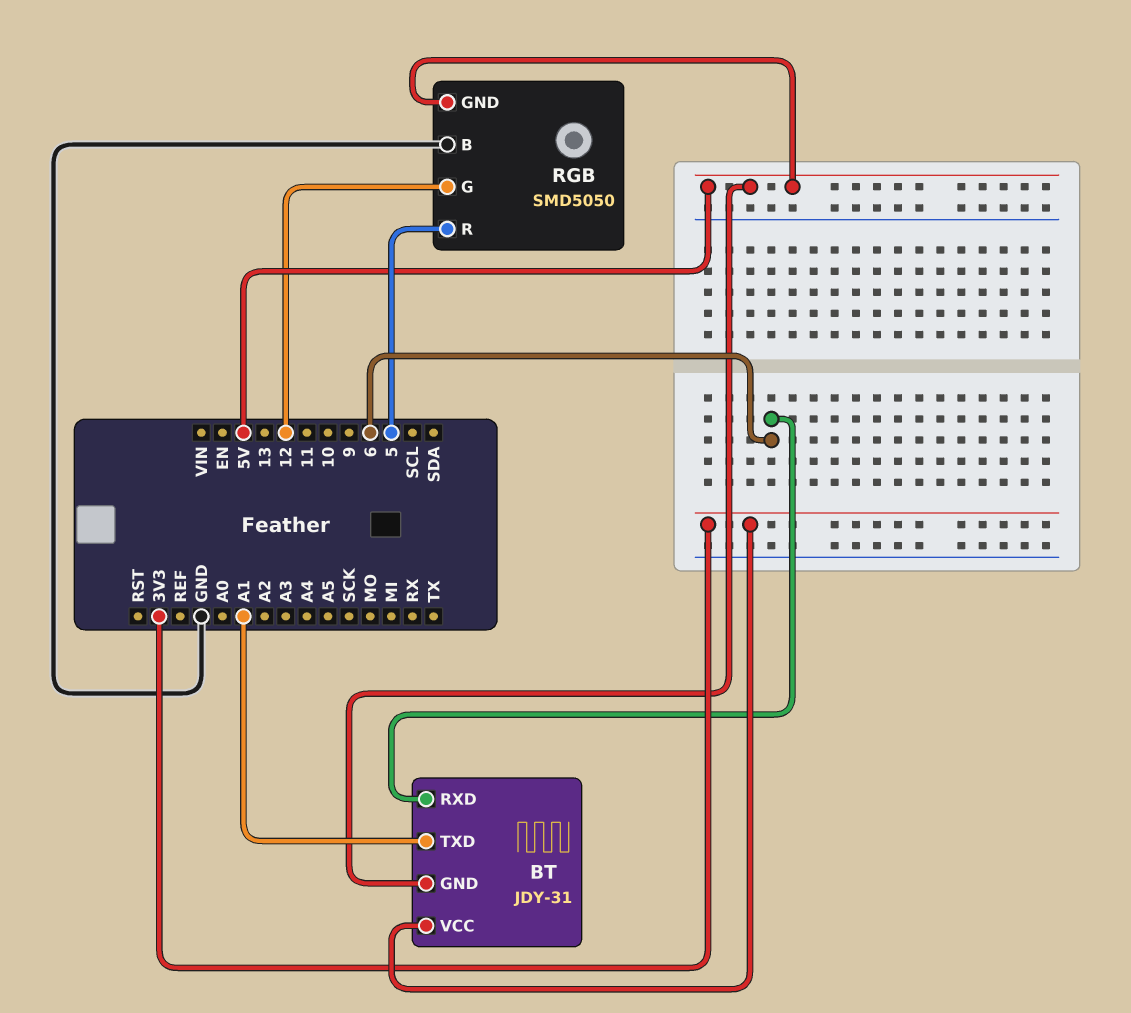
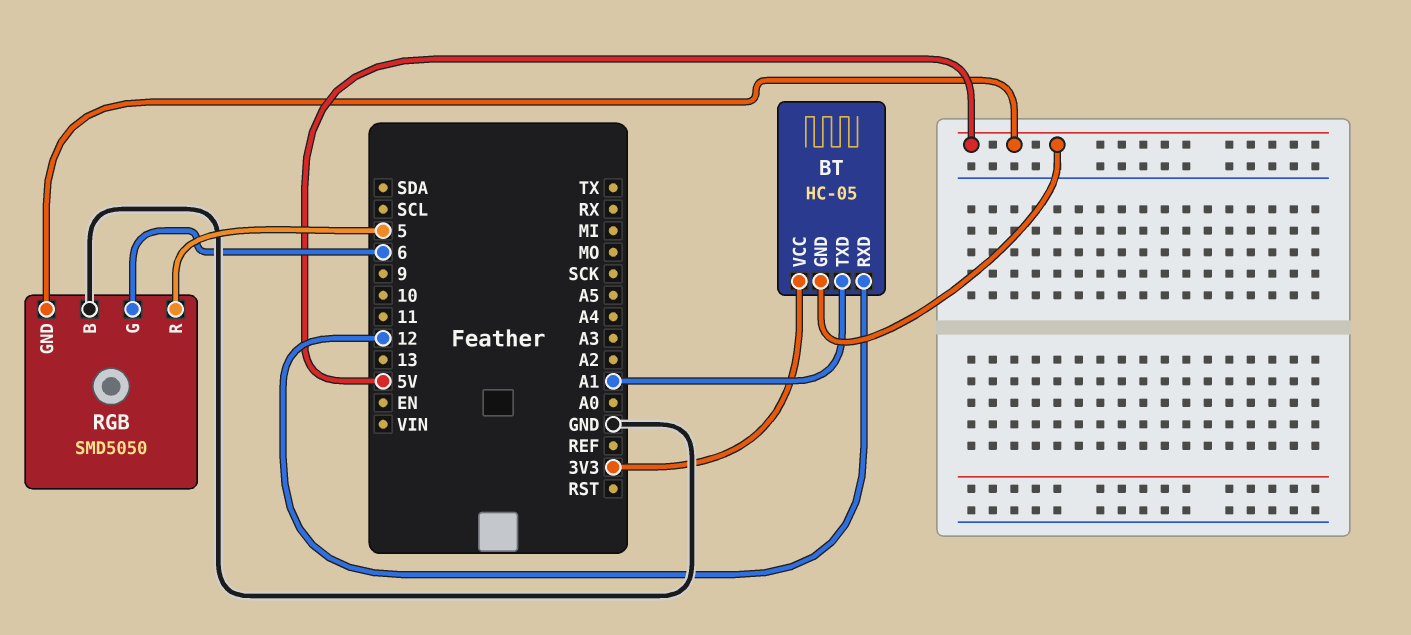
BT: JDY-31 -> HC-05
BT pin RXD: 6 -> 12
RGB pin G: 12 -> 6

